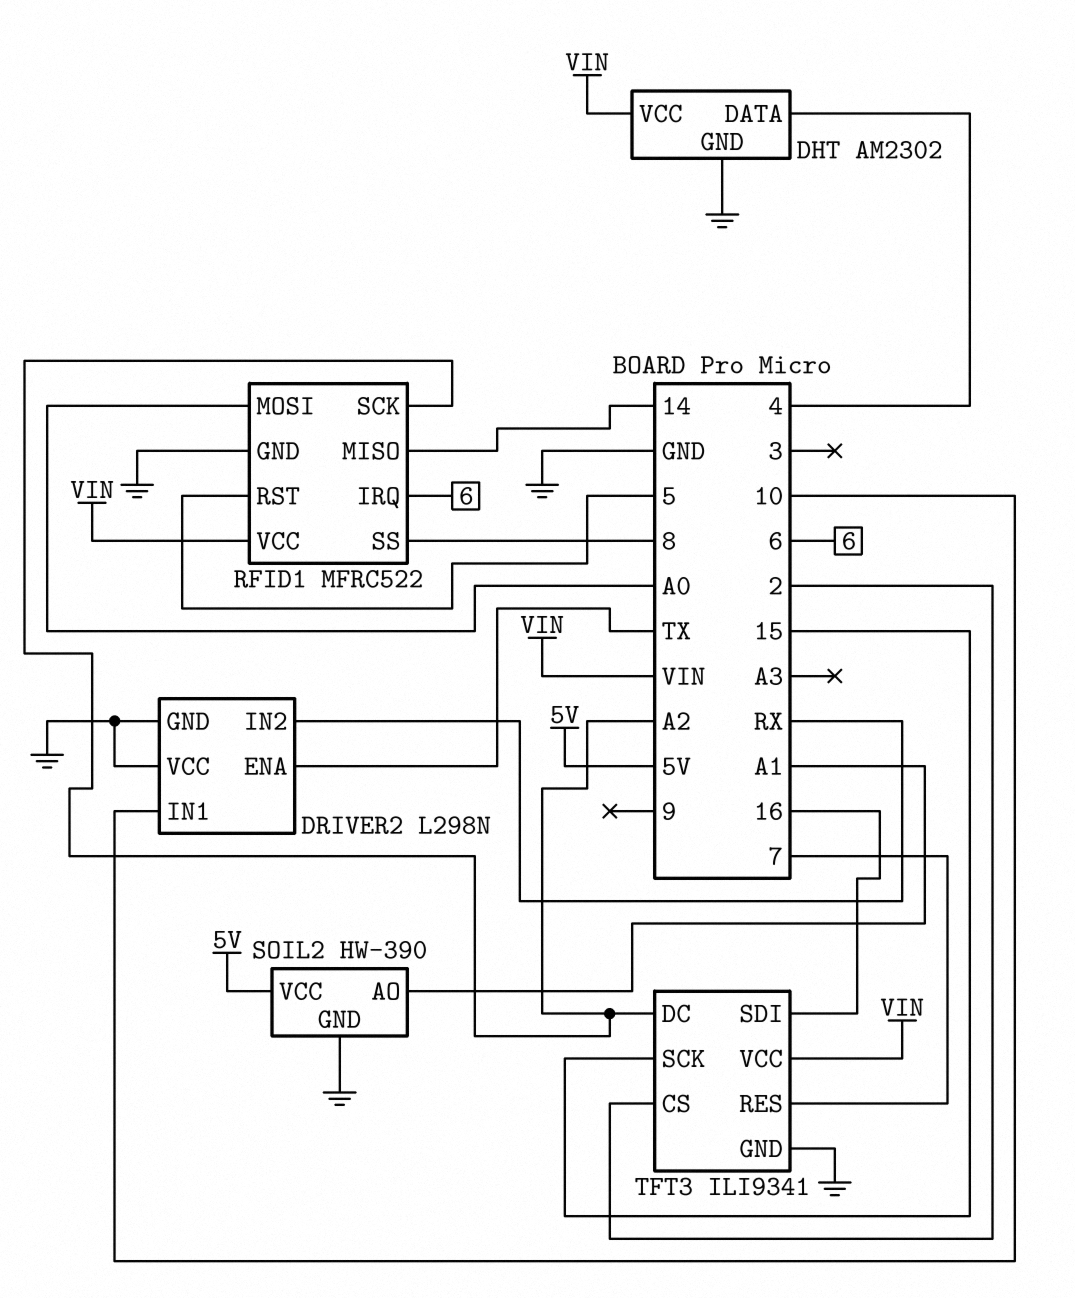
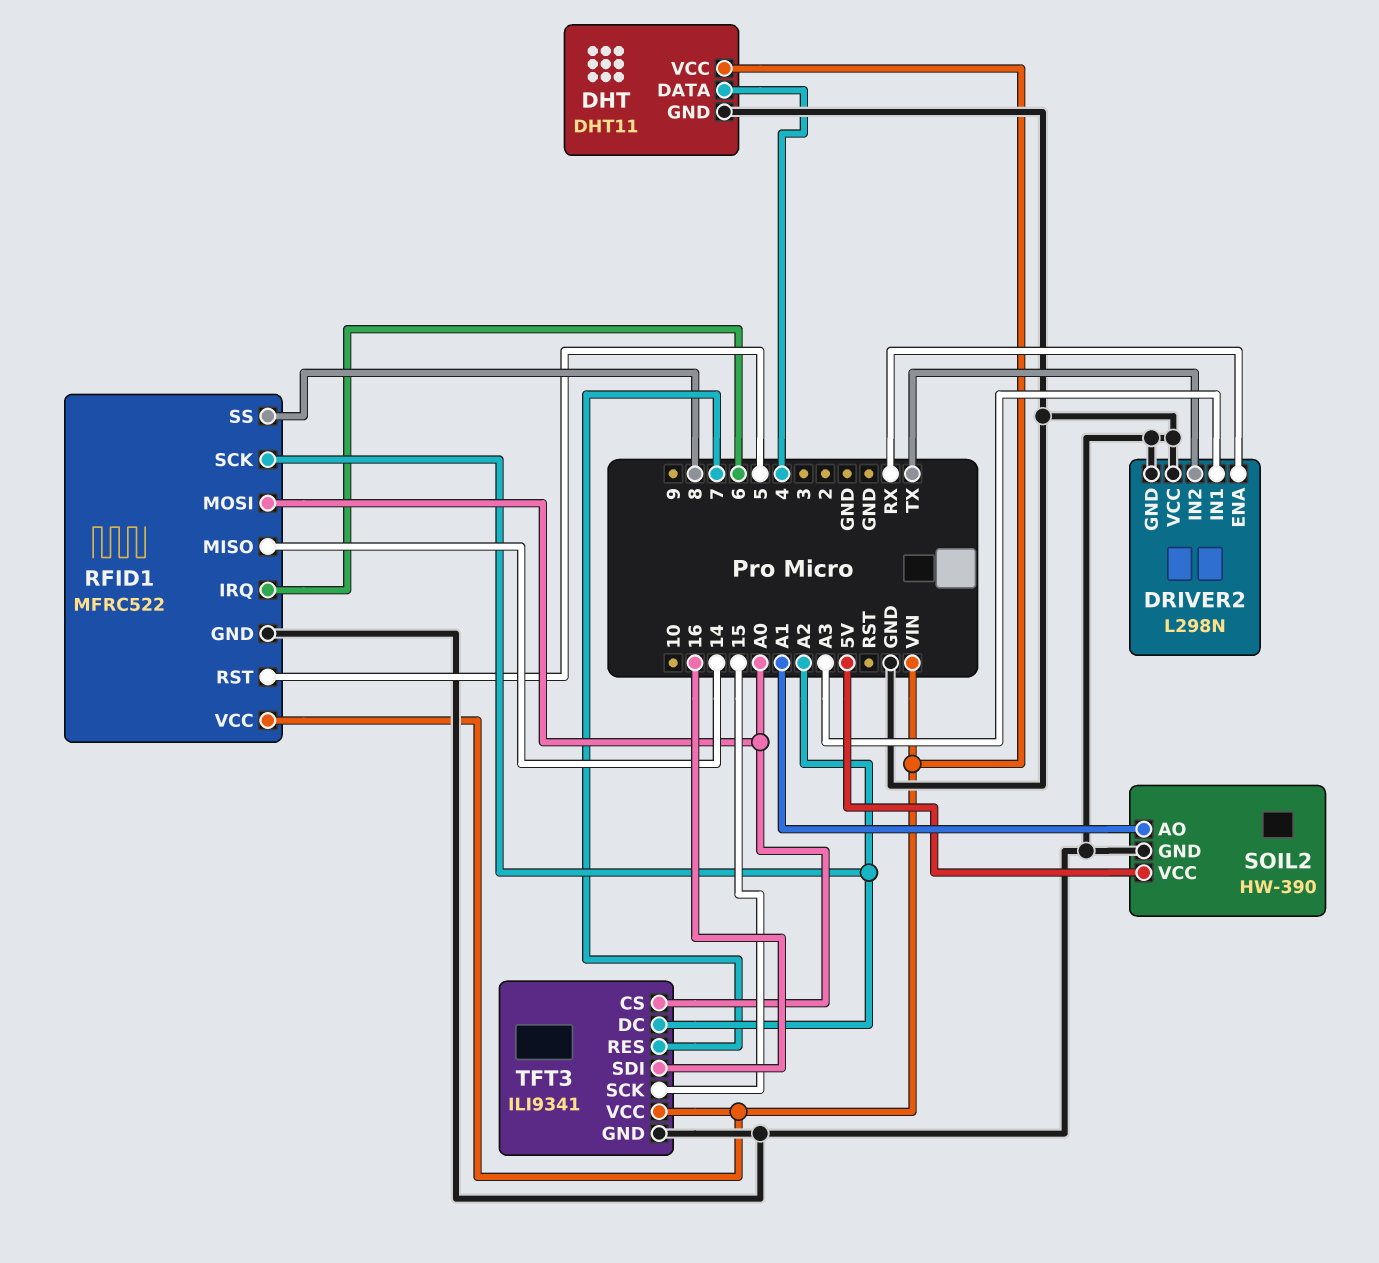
DHT: AM2302 -> DHT11
DRIVER2 pin ENA: TX -> RX
DRIVER2 pin IN1: 10 -> A3
DRIVER2 pin IN2: RX -> TX
TFT3 pin CS: 2 -> A0

